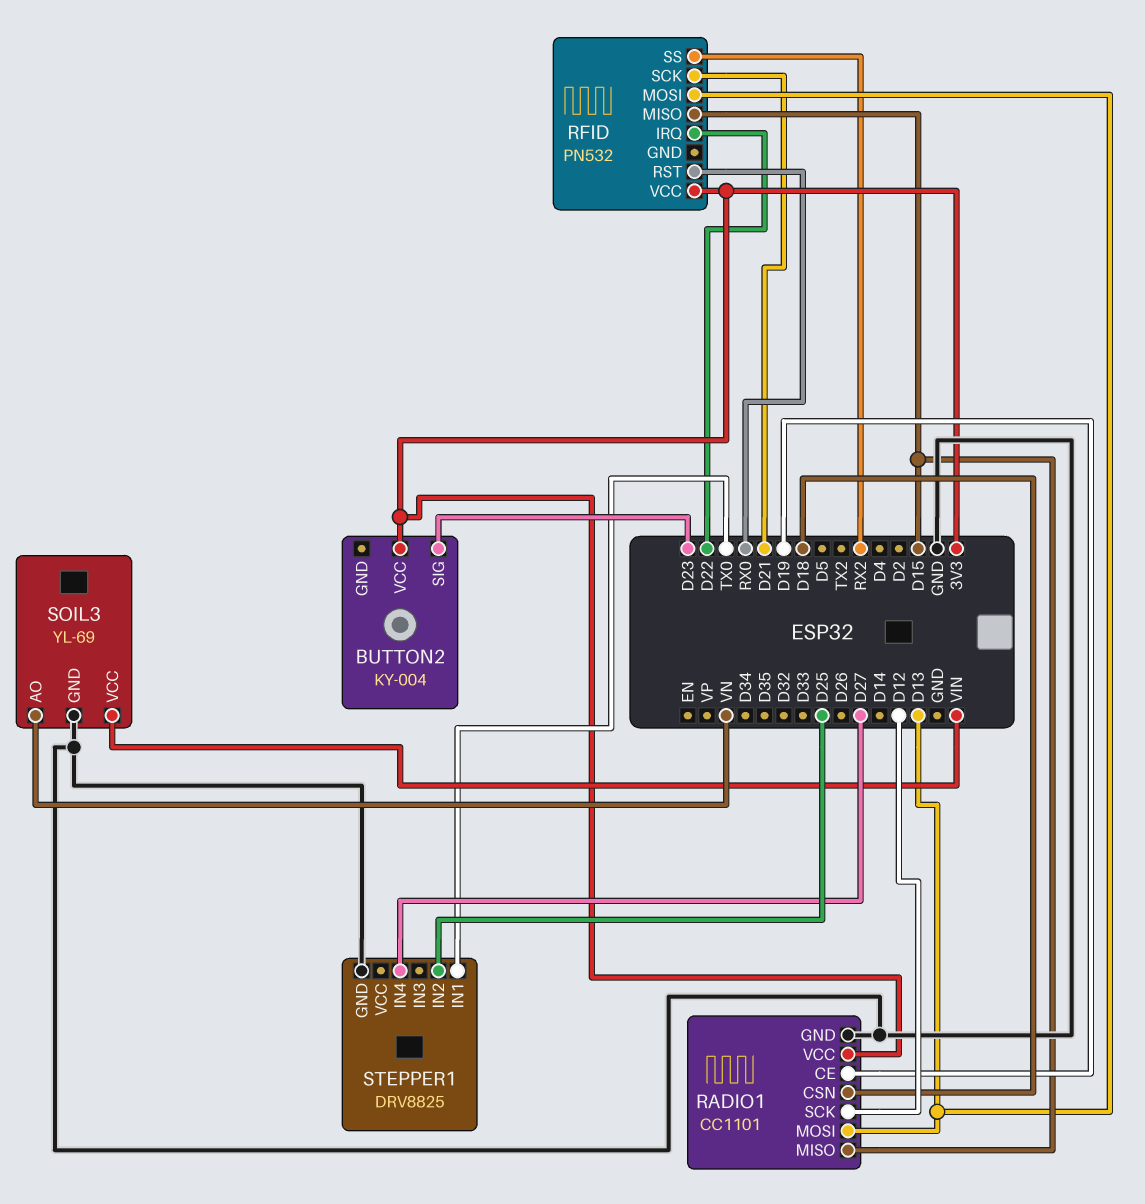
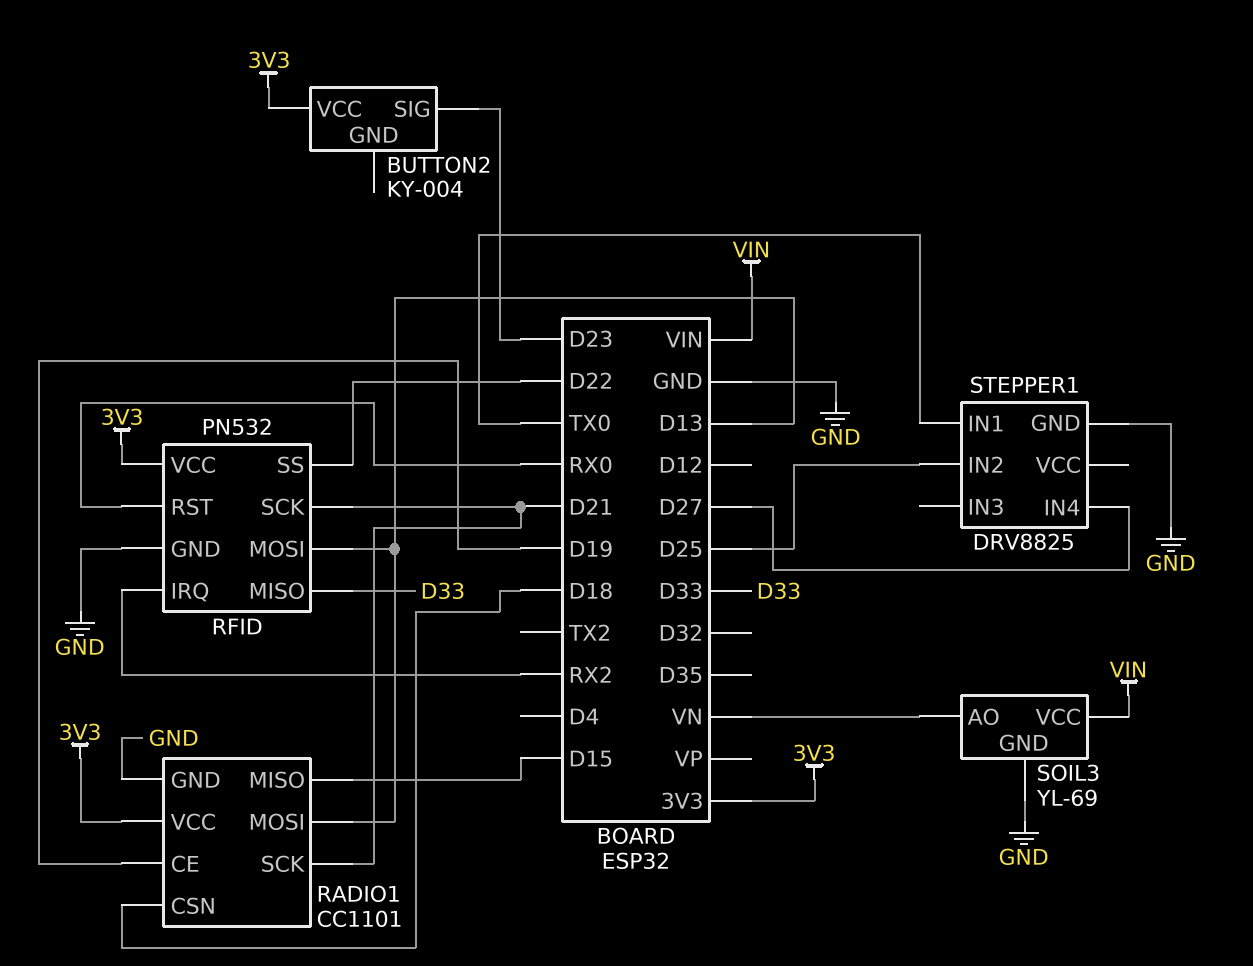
RADIO1 pin SCK: D12 -> D21
RFID pin GND: none -> GND
RFID pin IRQ: D22 -> RX2
RFID pin MISO: D15 -> D33
RFID pin SS: RX2 -> D22

